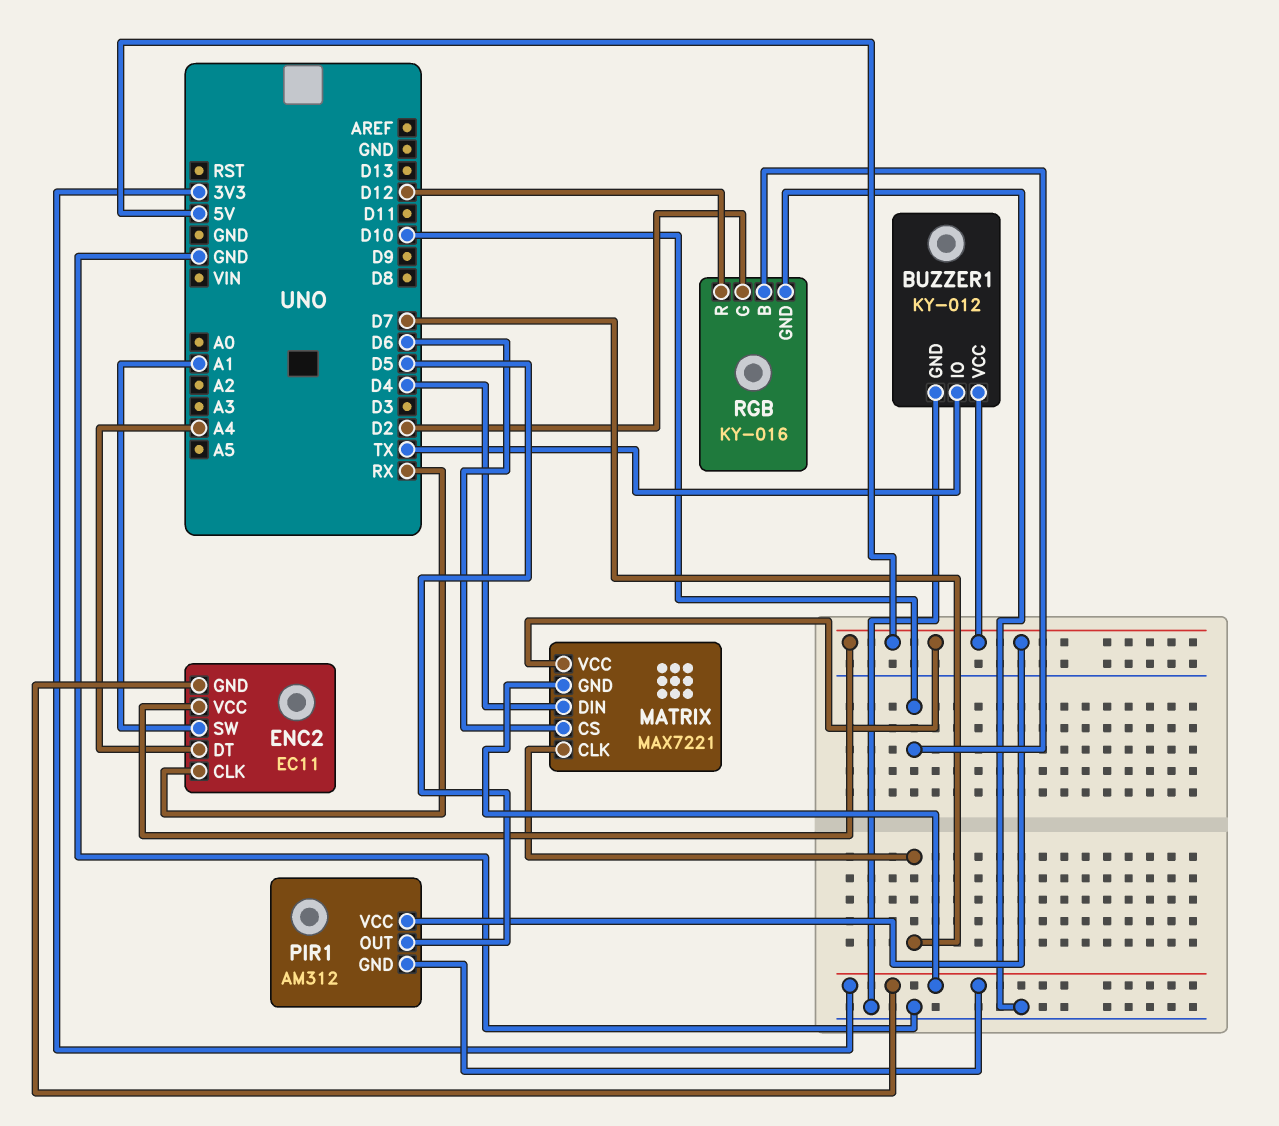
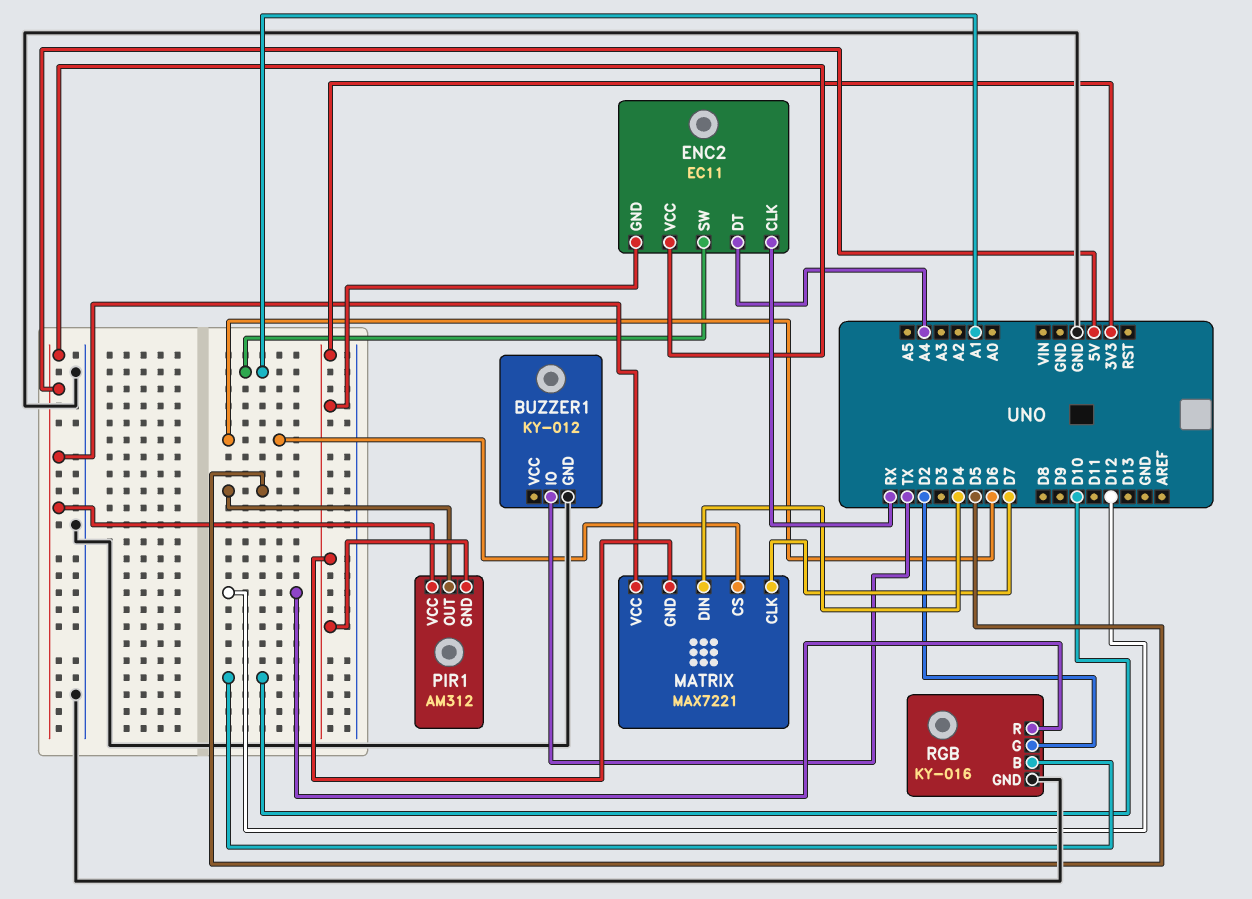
BUZZER1 pin VCC: 5V -> none

